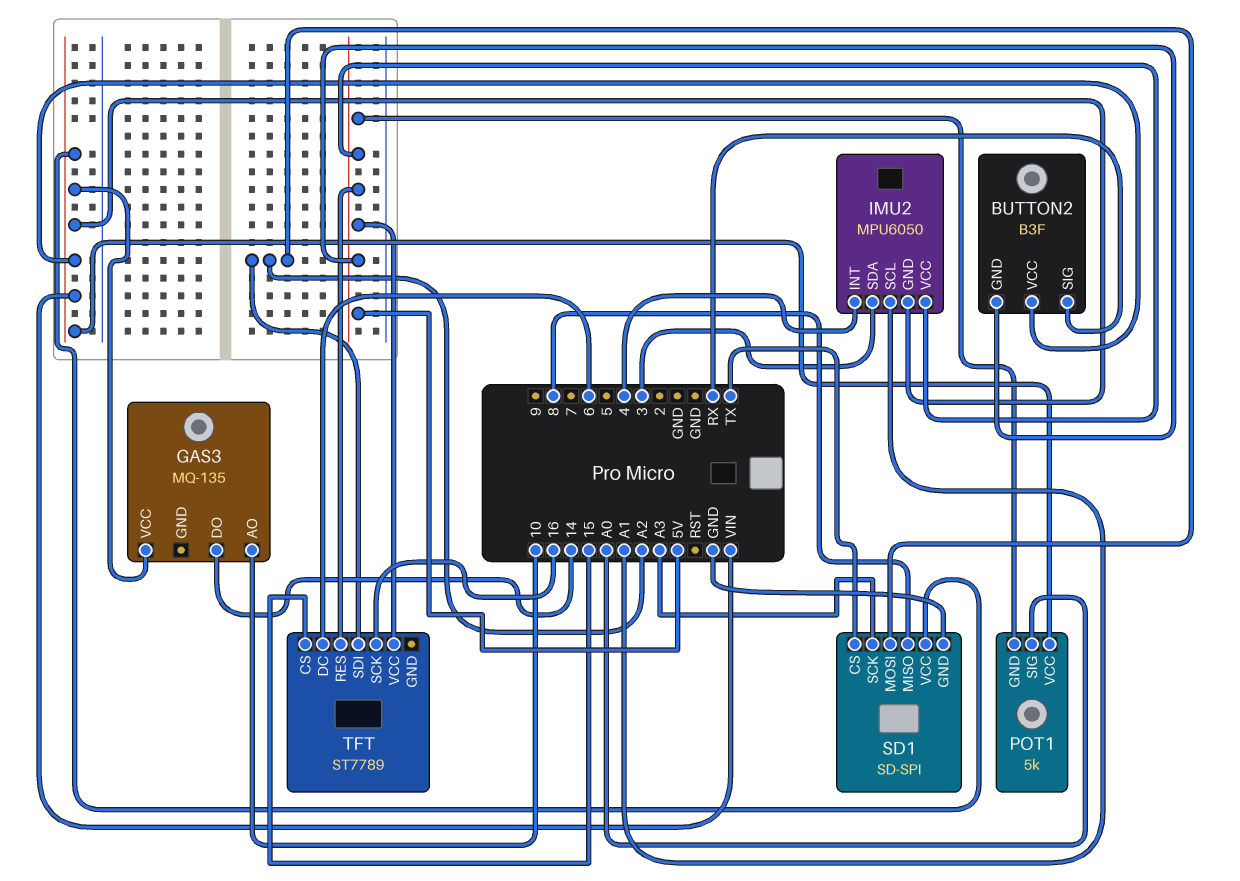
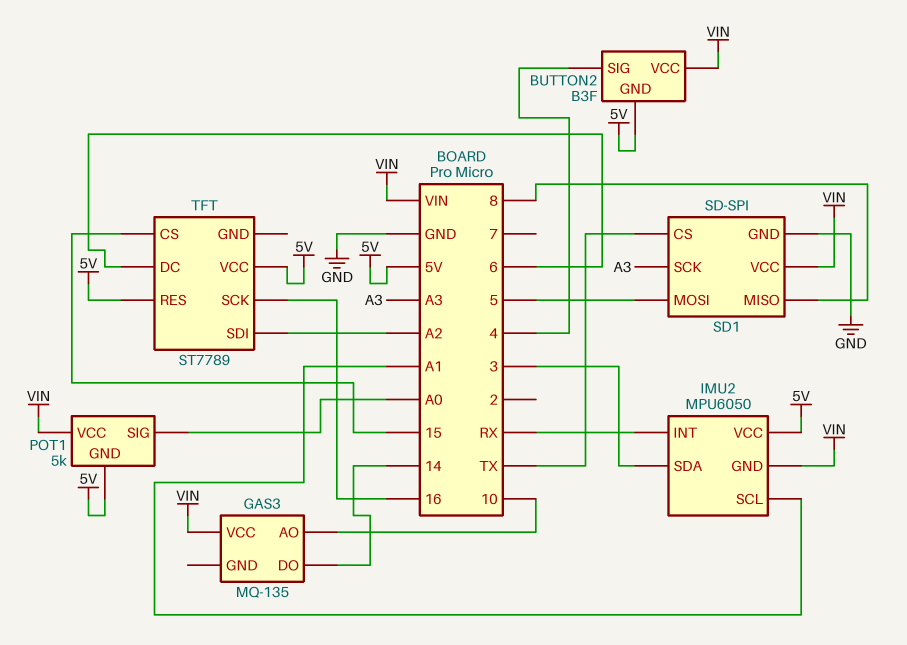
BUTTON2 pin SIG: RX -> 4
IMU2 pin INT: 4 -> RX
SD1 pin MOSI: A2 -> 5

